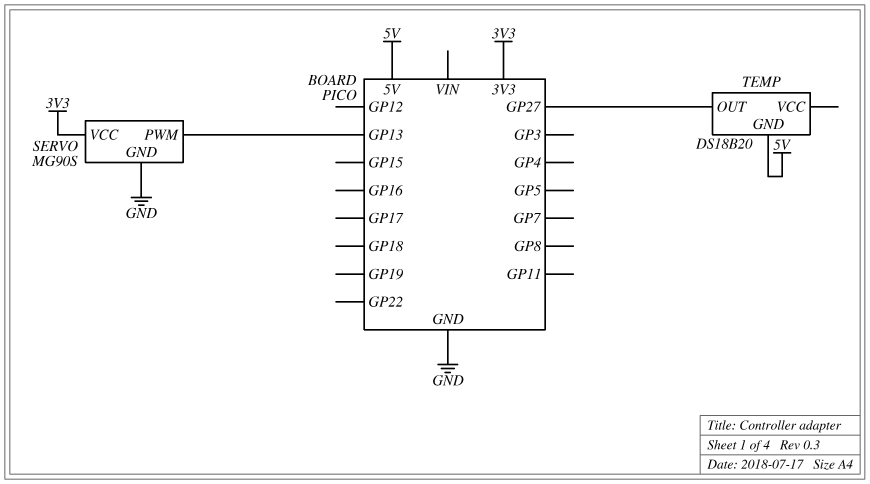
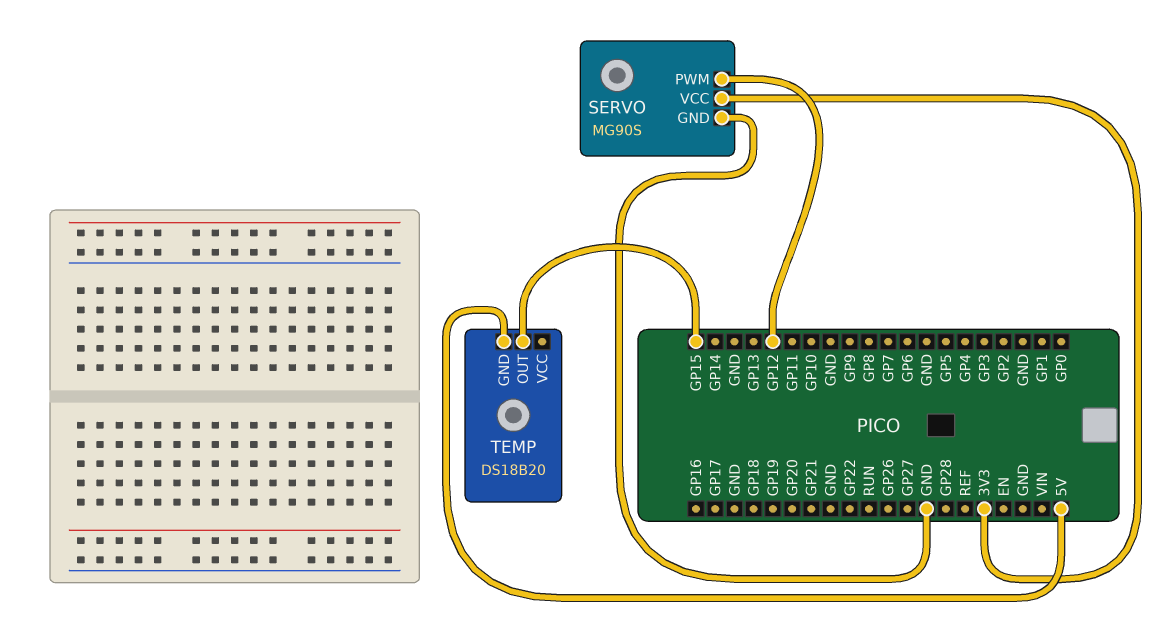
SERVO pin PWM: GP13 -> GP12
TEMP pin OUT: GP27 -> GP15

